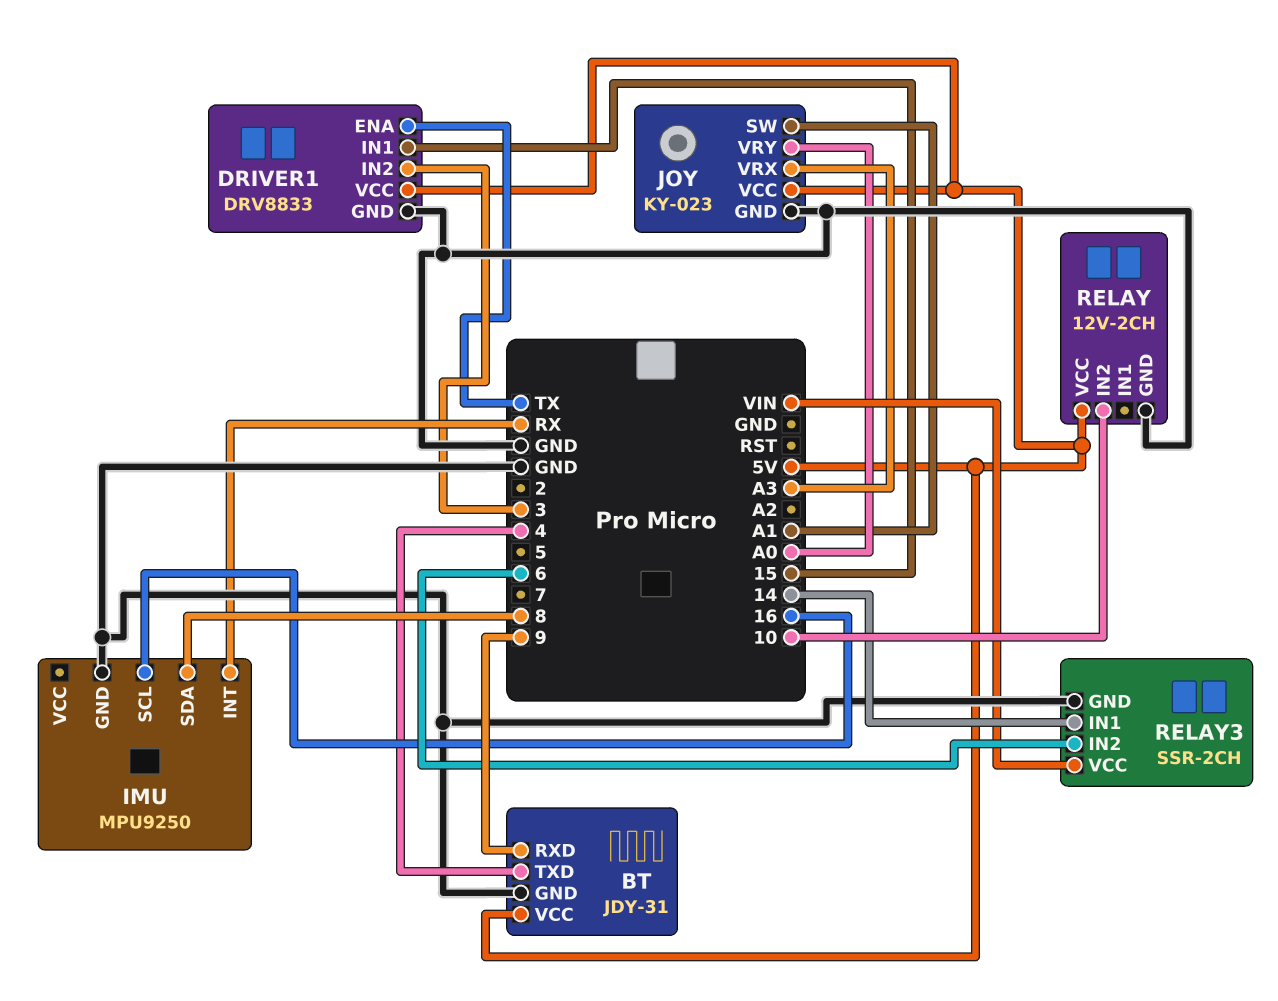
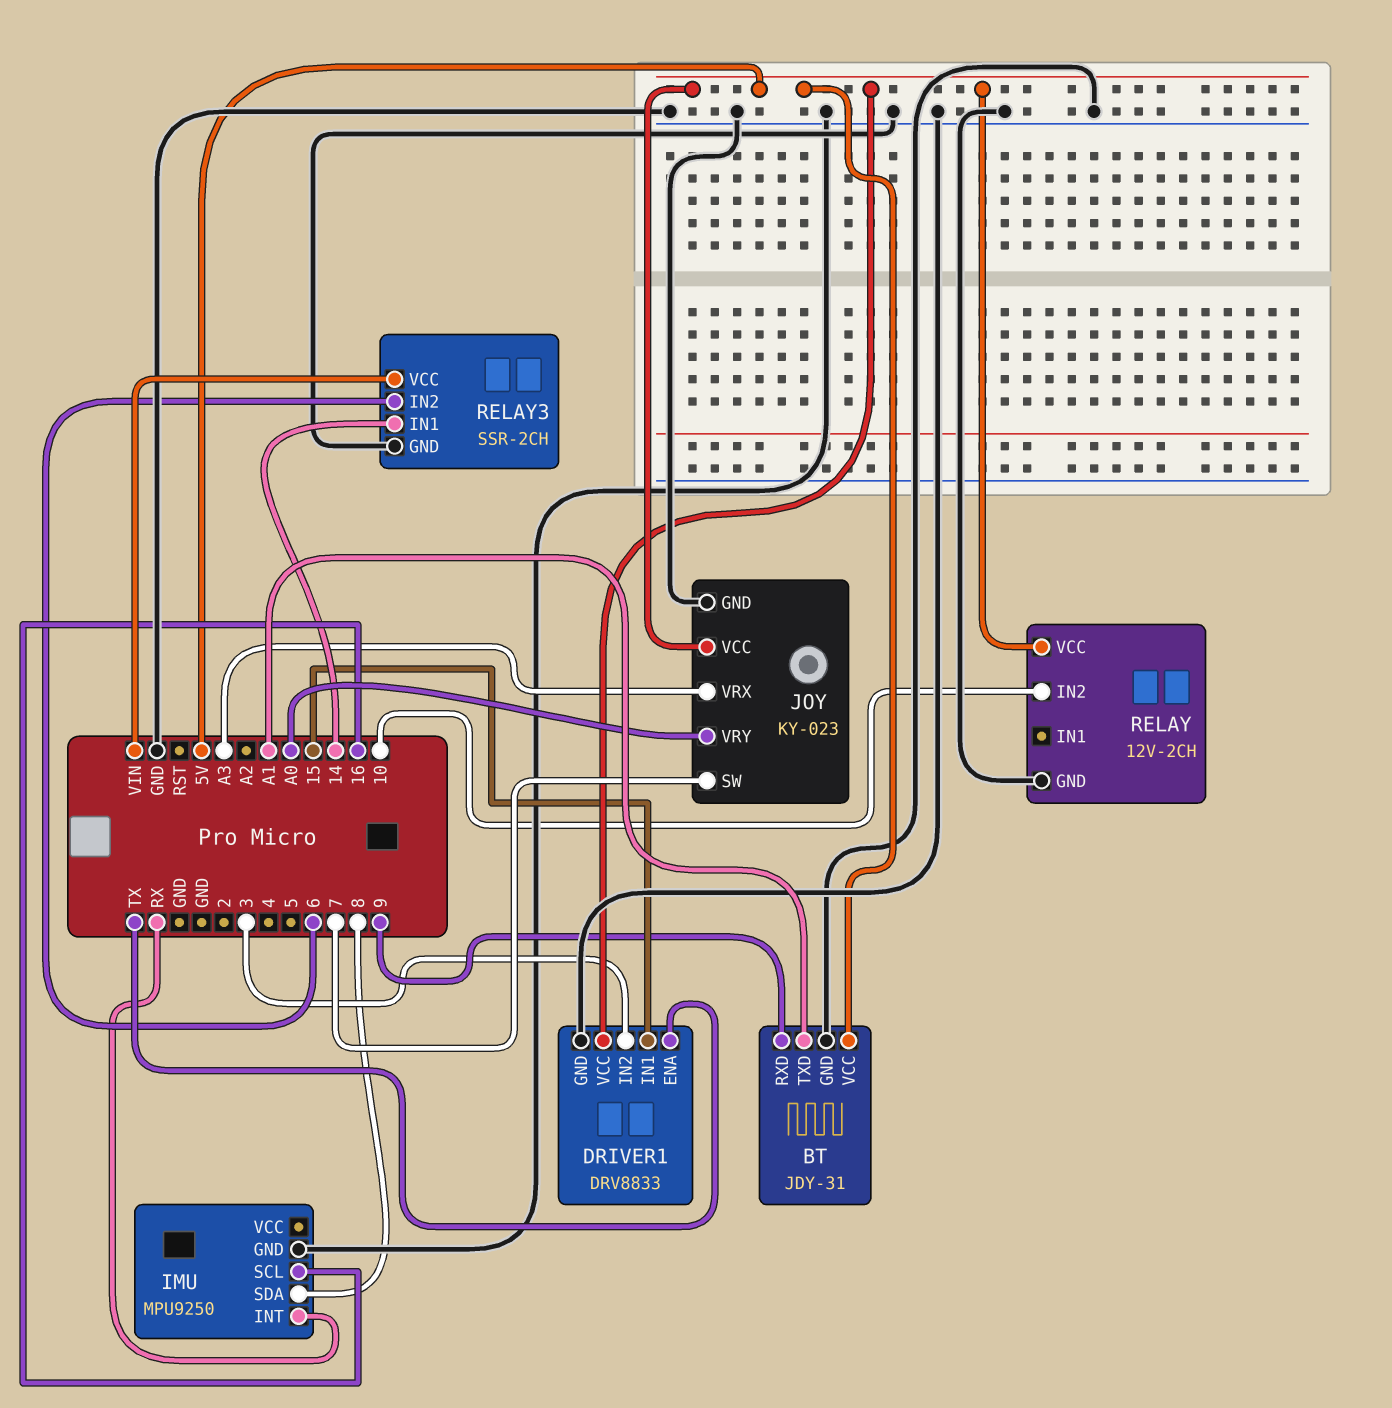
BT pin TXD: 4 -> A1
JOY pin SW: A1 -> 7

